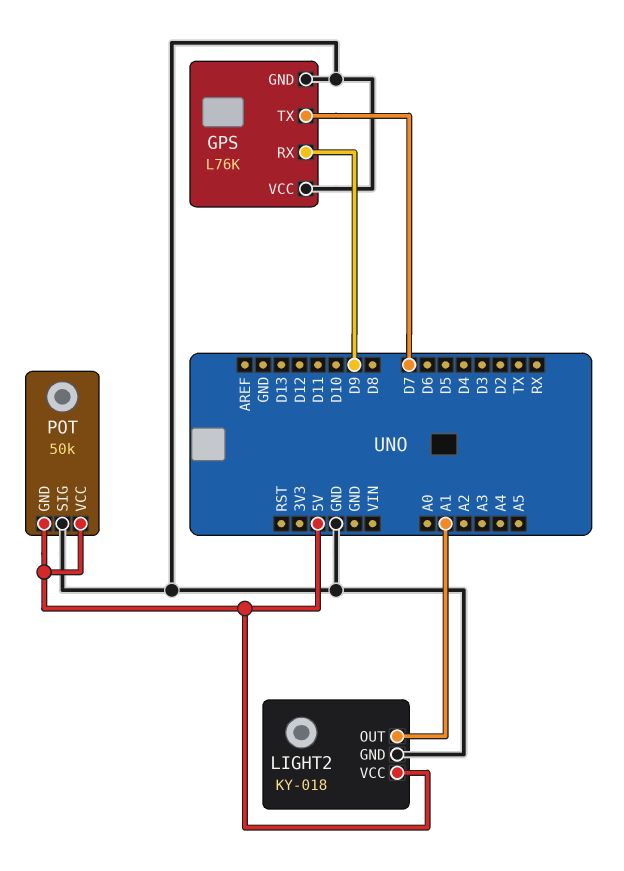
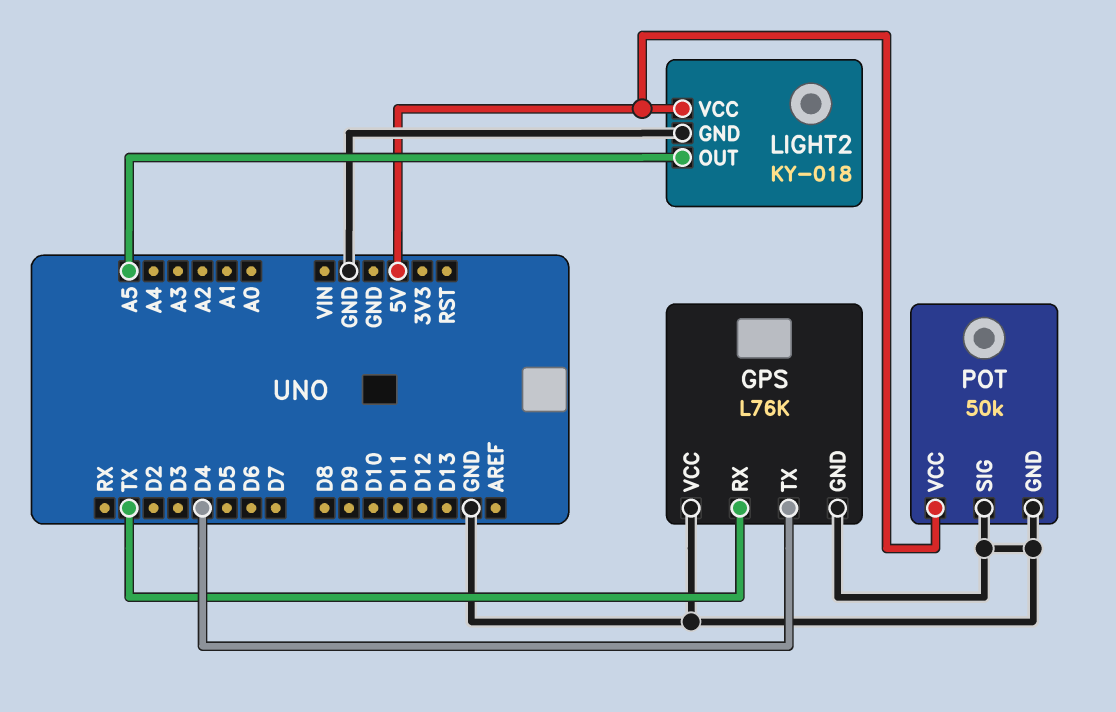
GPS pin RX: D9 -> TX
GPS pin TX: D7 -> D4
LIGHT2 pin OUT: A1 -> A5
POT pin GND: 5V -> GND

